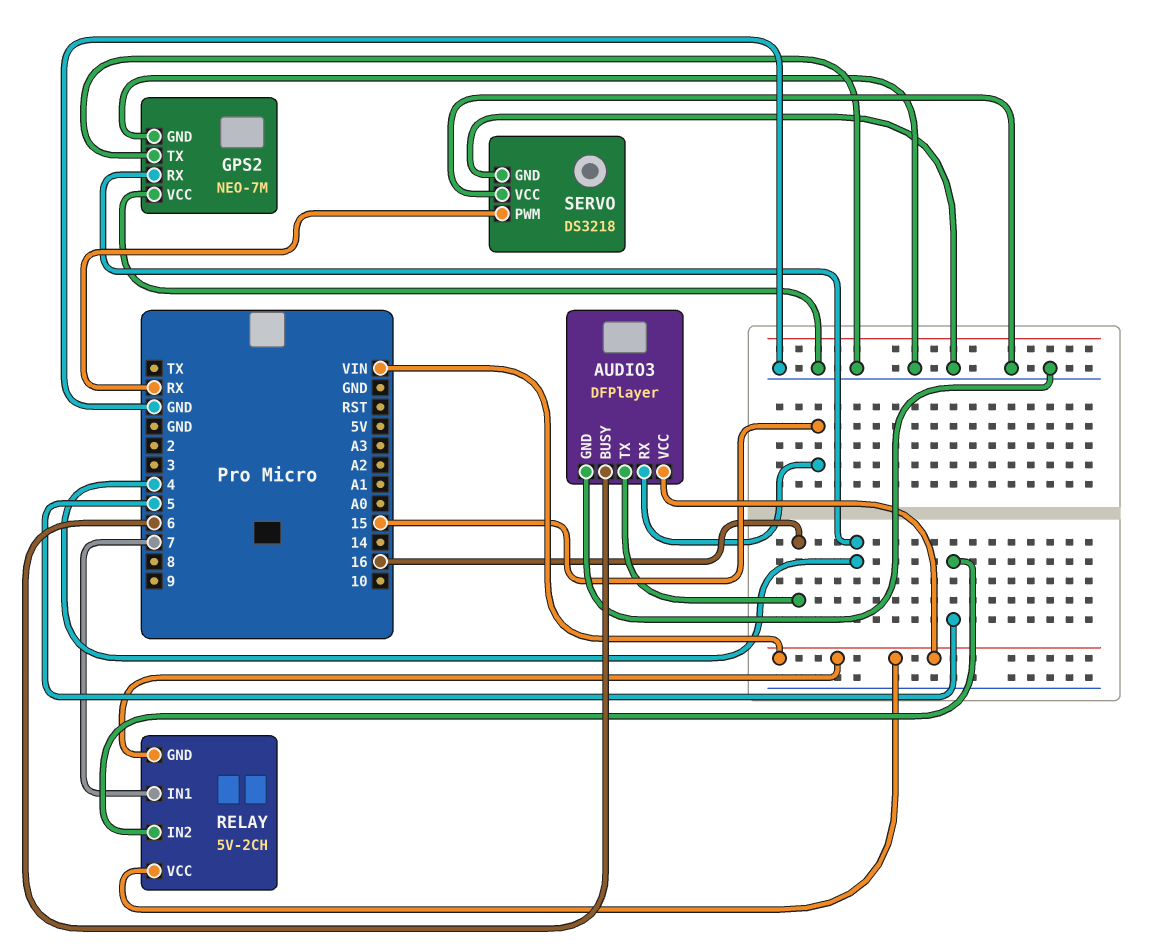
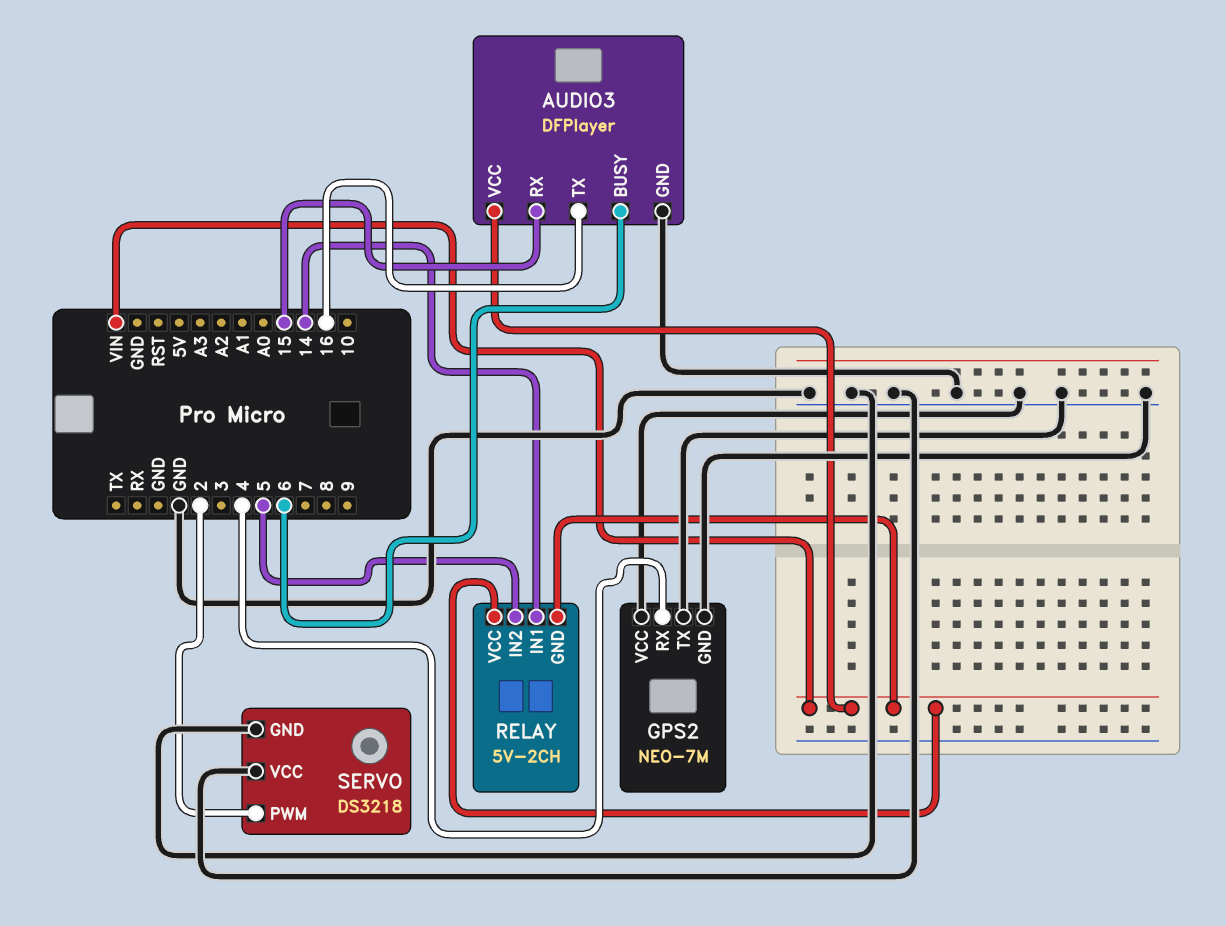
RELAY pin IN1: 7 -> 14
SERVO pin PWM: RX -> 2

